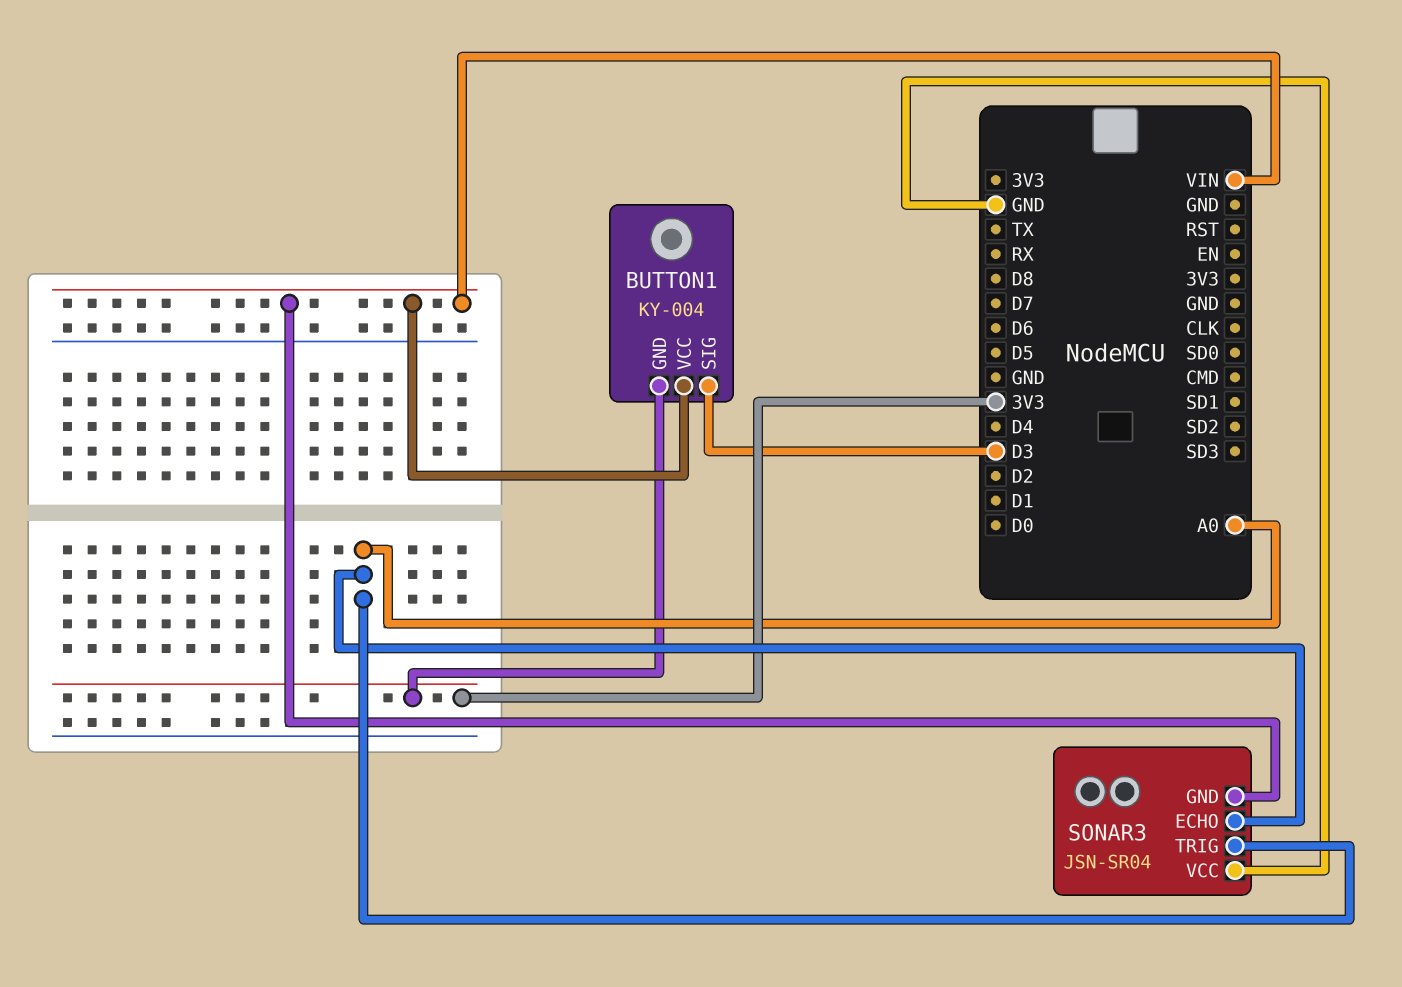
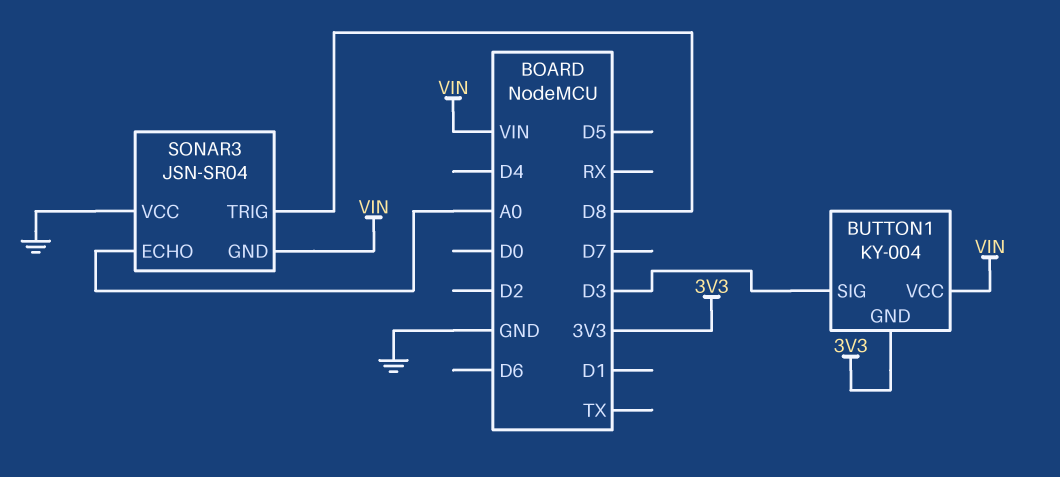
SONAR3 pin TRIG: A0 -> D8

